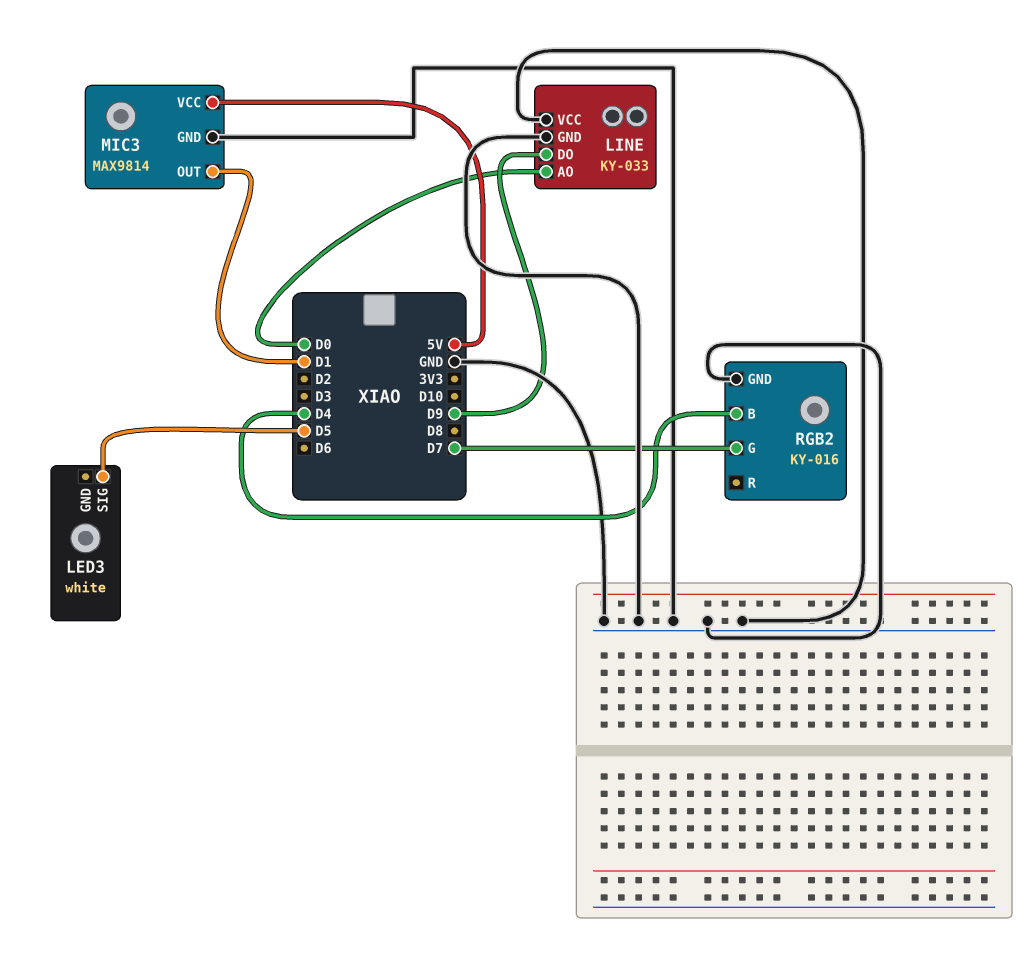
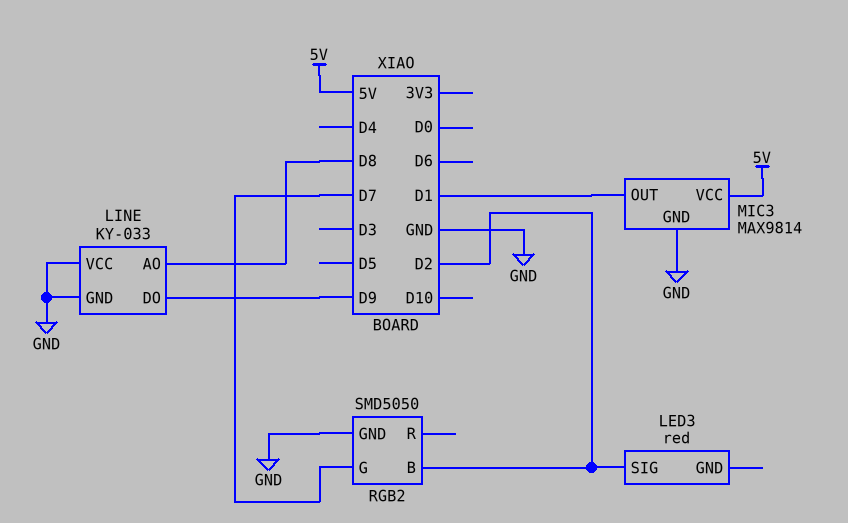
LED3: white -> red
LED3 pin SIG: D5 -> D2
LINE pin AO: D0 -> D8
RGB2: KY-016 -> SMD5050
RGB2 pin B: D4 -> D2

